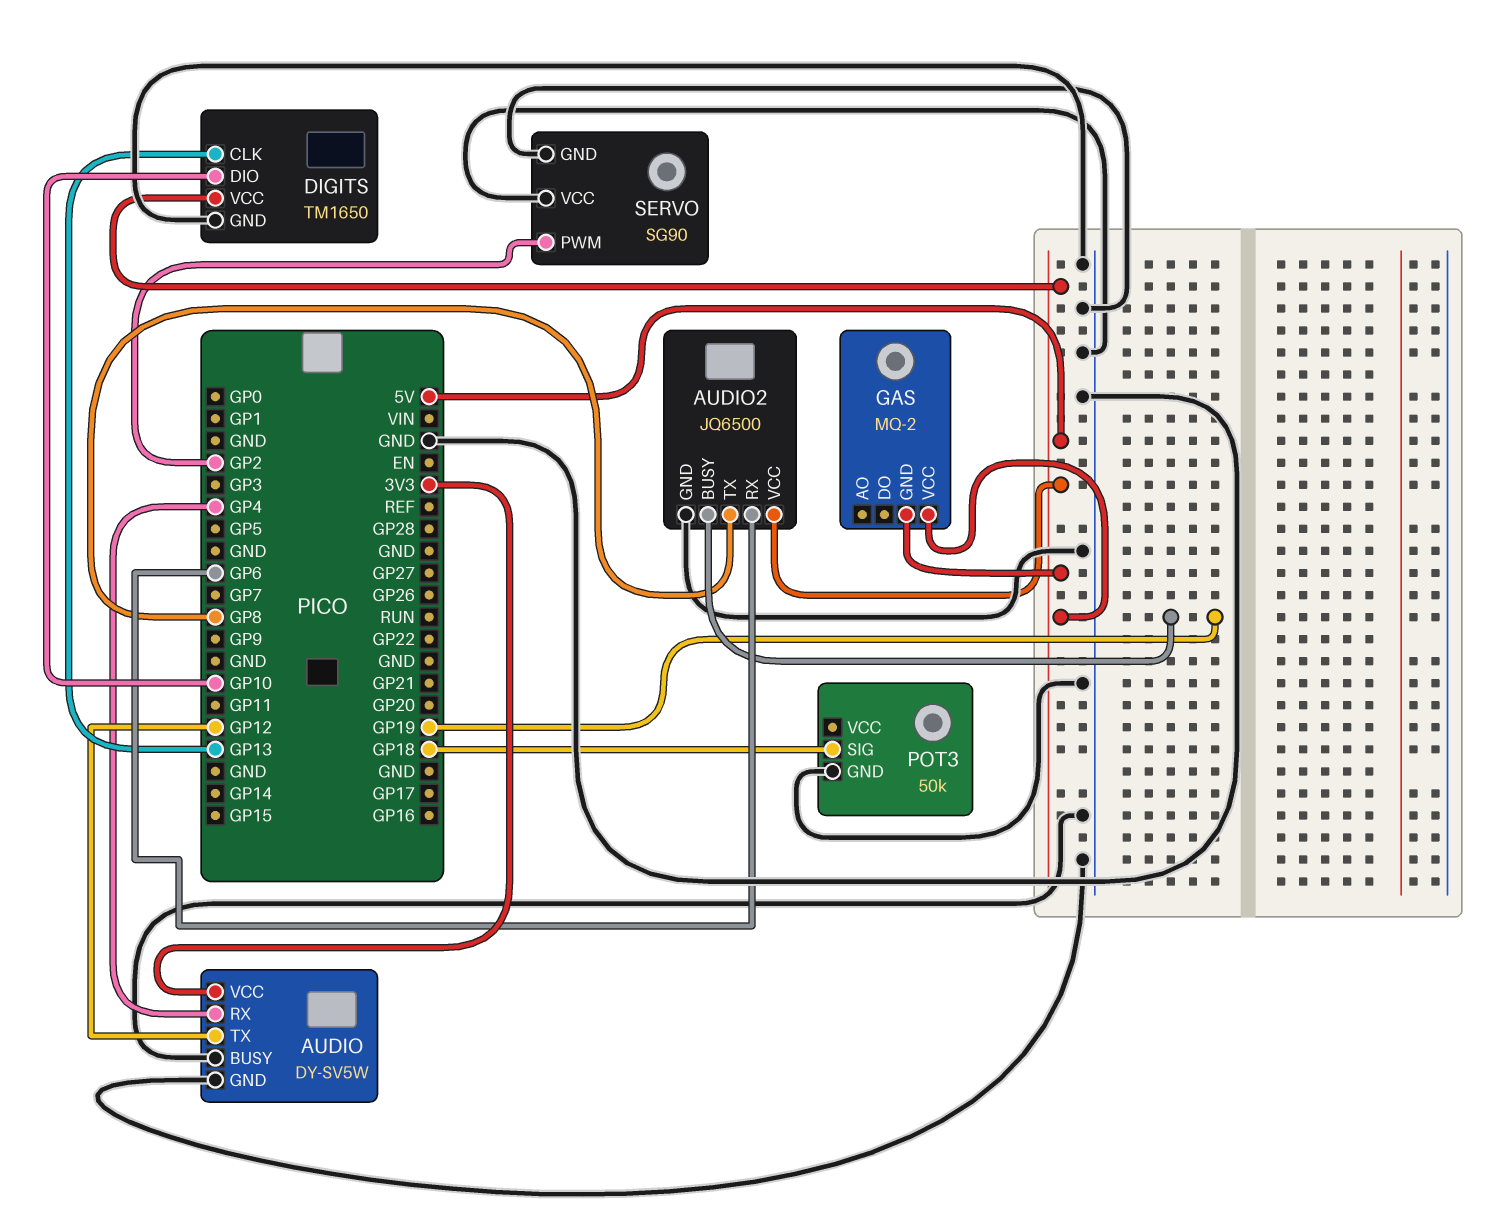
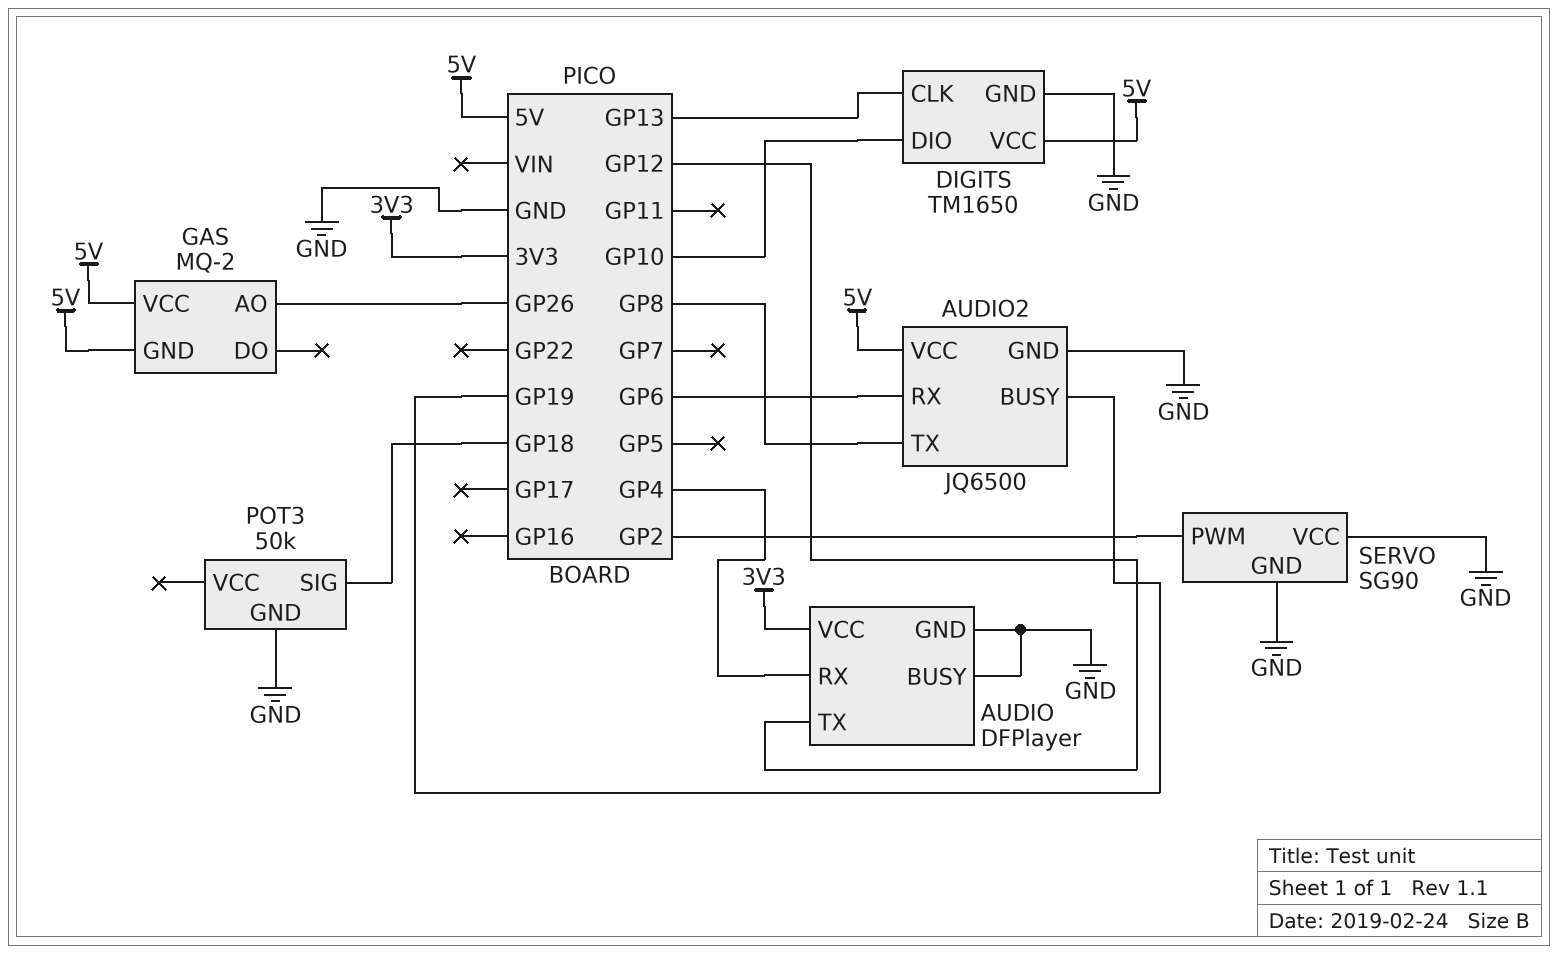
AUDIO: DY-SV5W -> DFPlayer
GAS pin AO: none -> GP26

